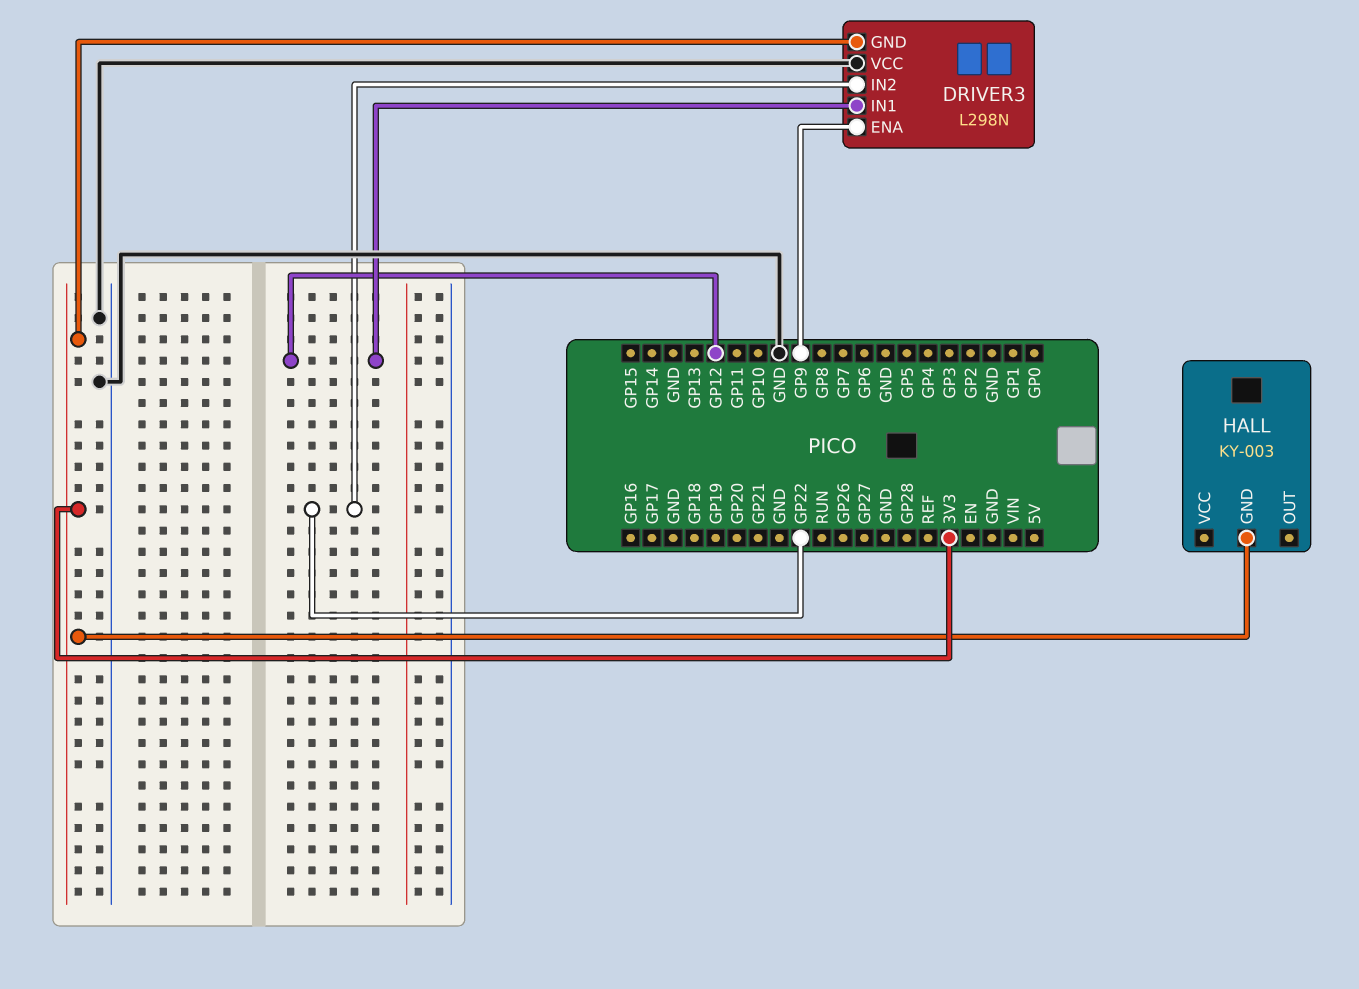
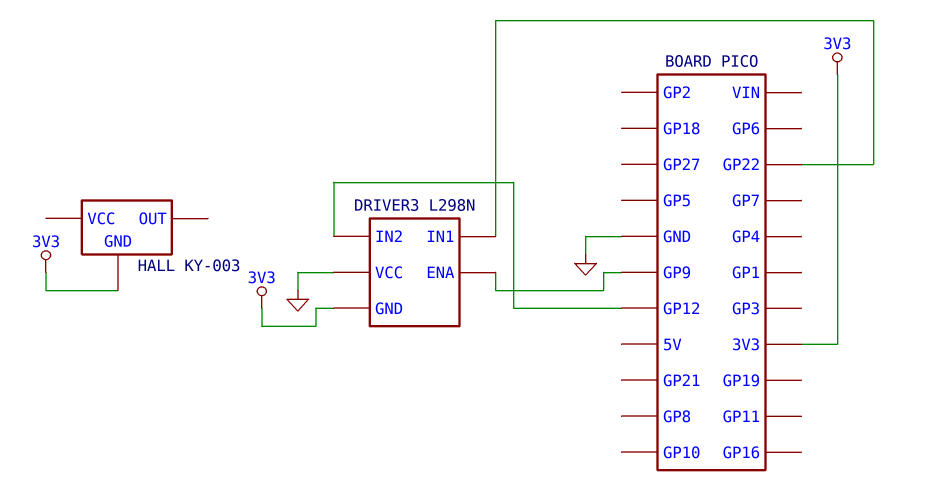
DRIVER3 pin IN1: GP12 -> GP22
DRIVER3 pin IN2: GP22 -> GP12

